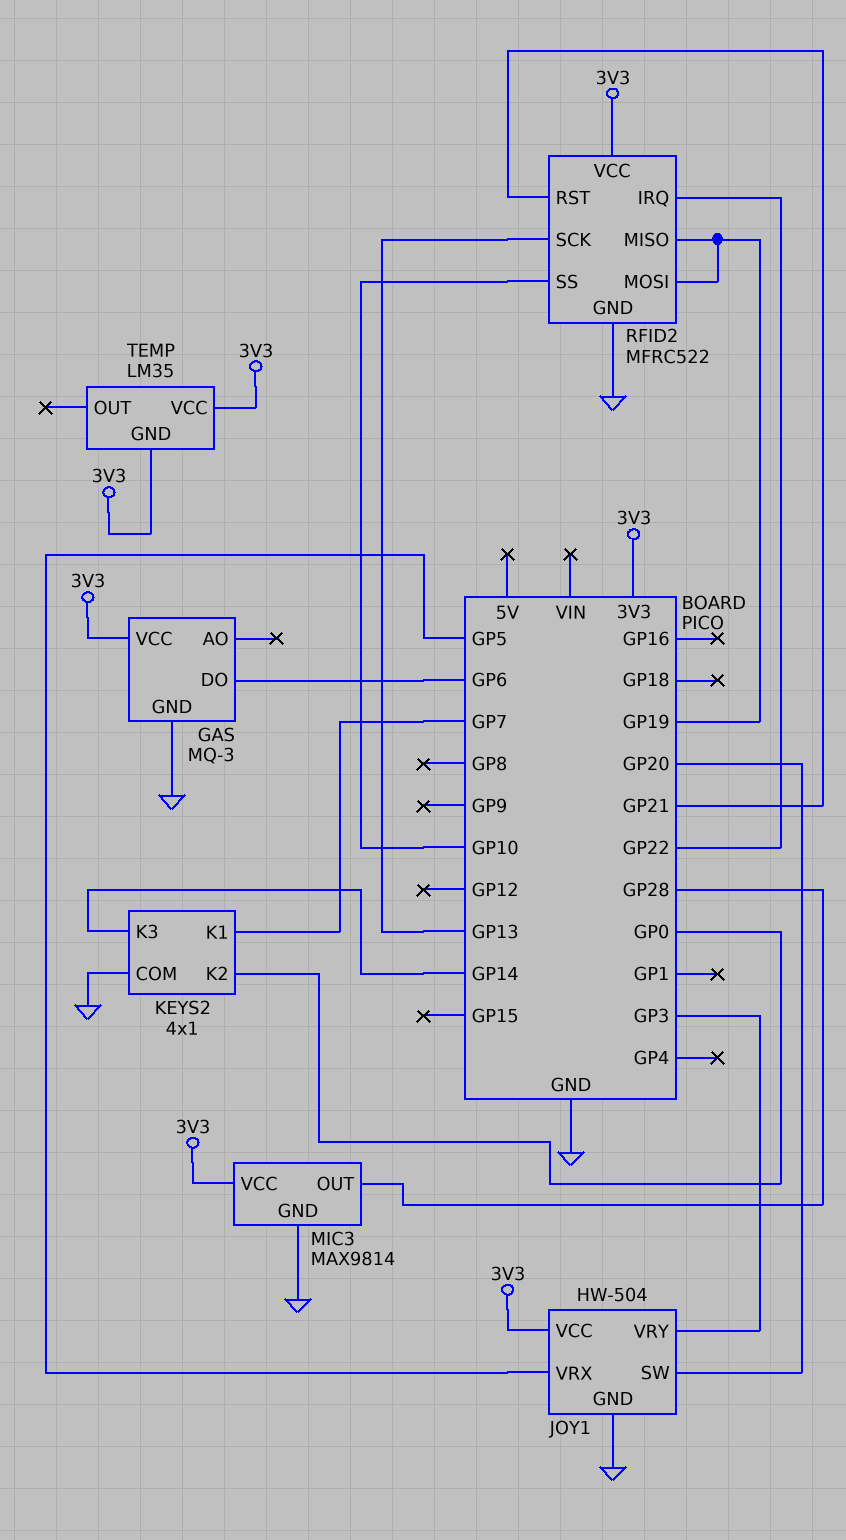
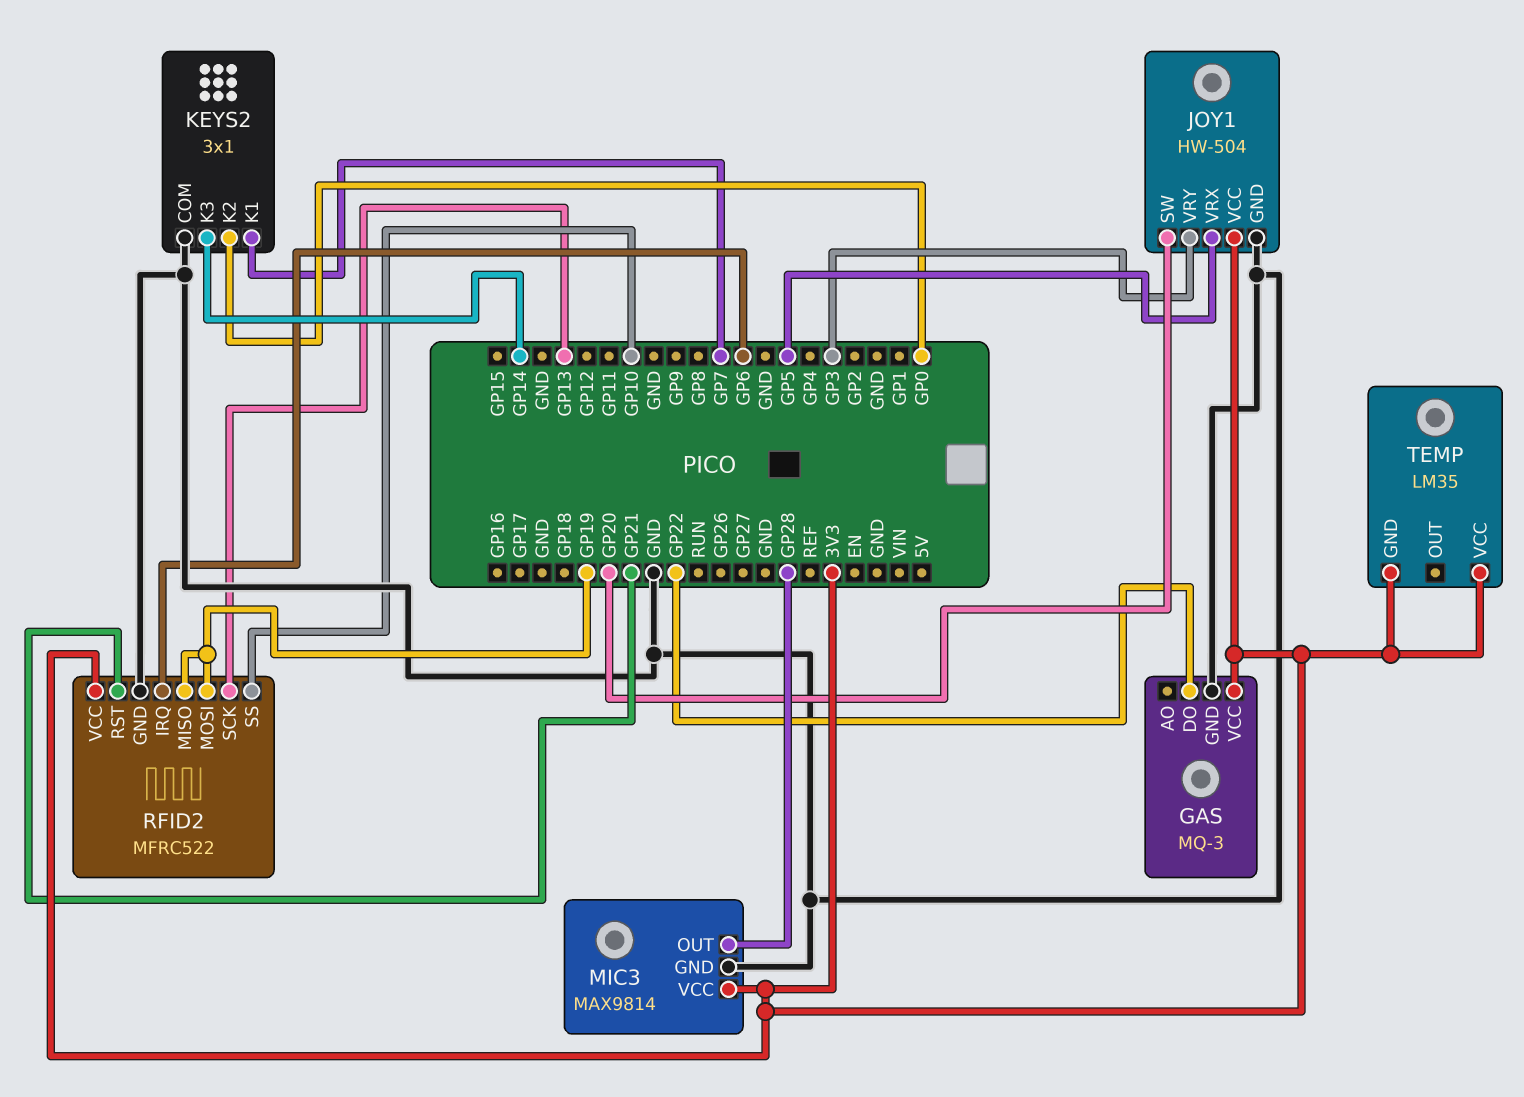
GAS pin DO: GP6 -> GP22
KEYS2: 4x1 -> 3x1
RFID2 pin IRQ: GP22 -> GP6

